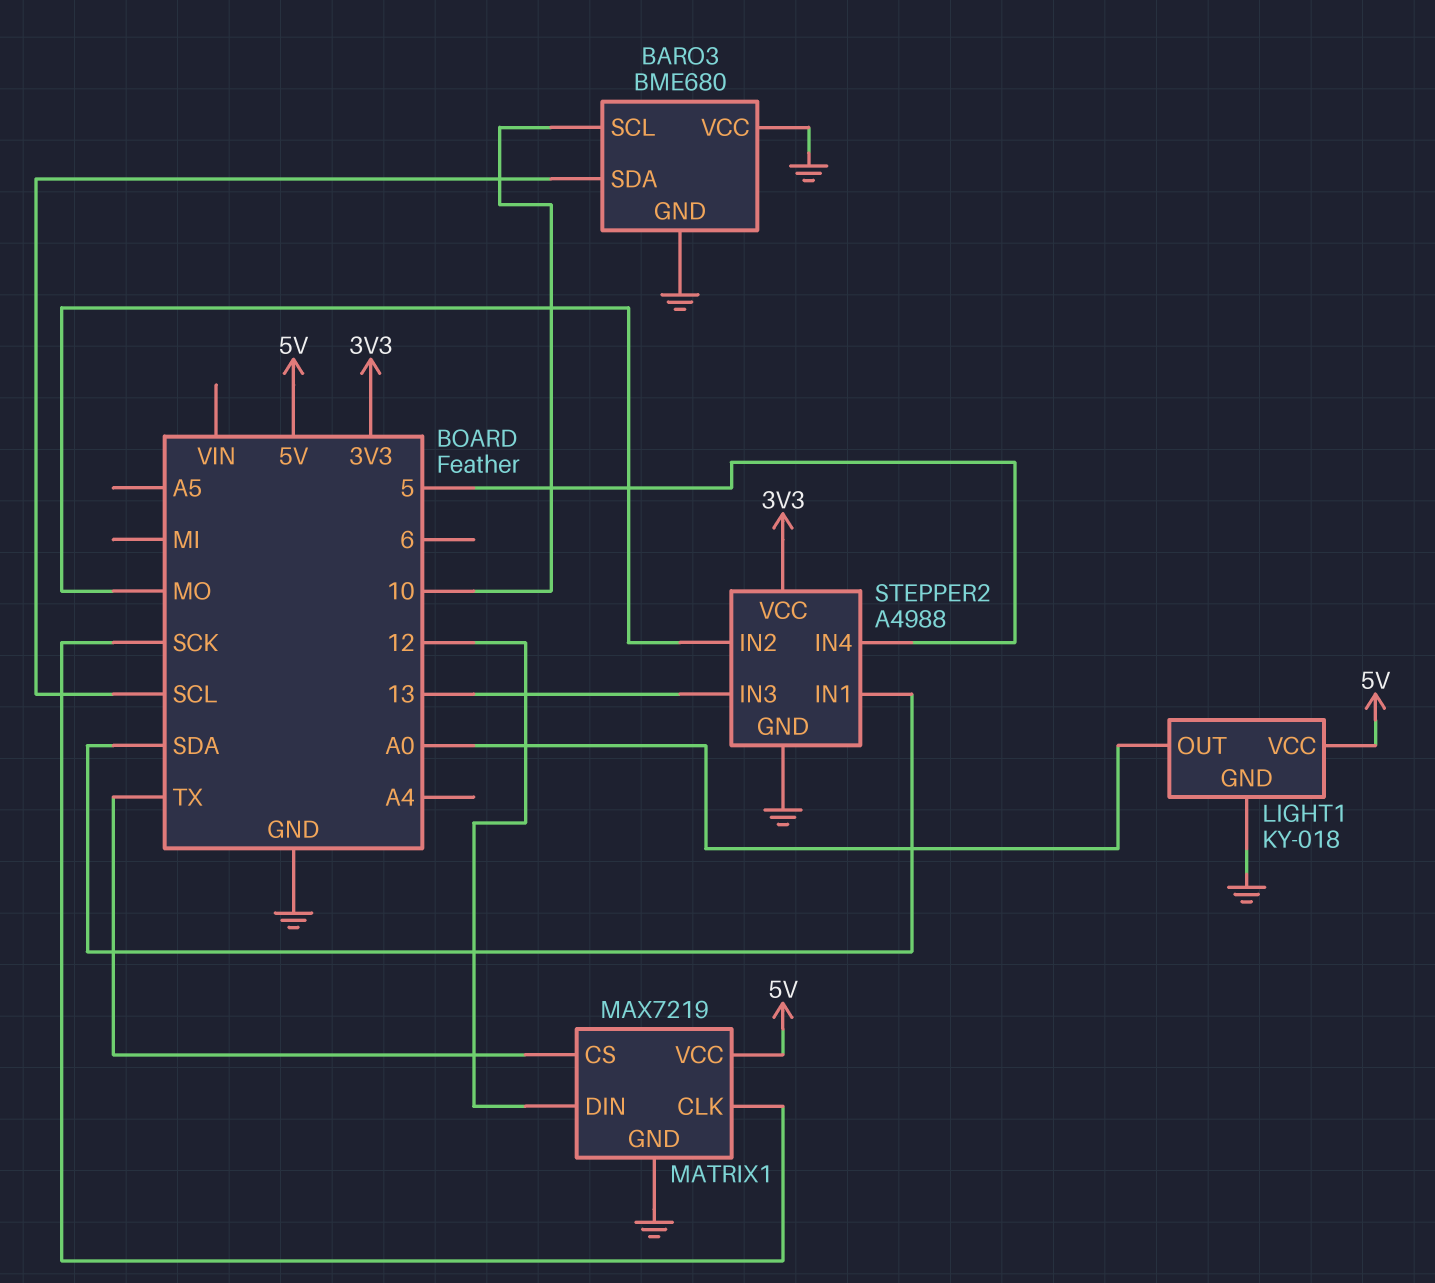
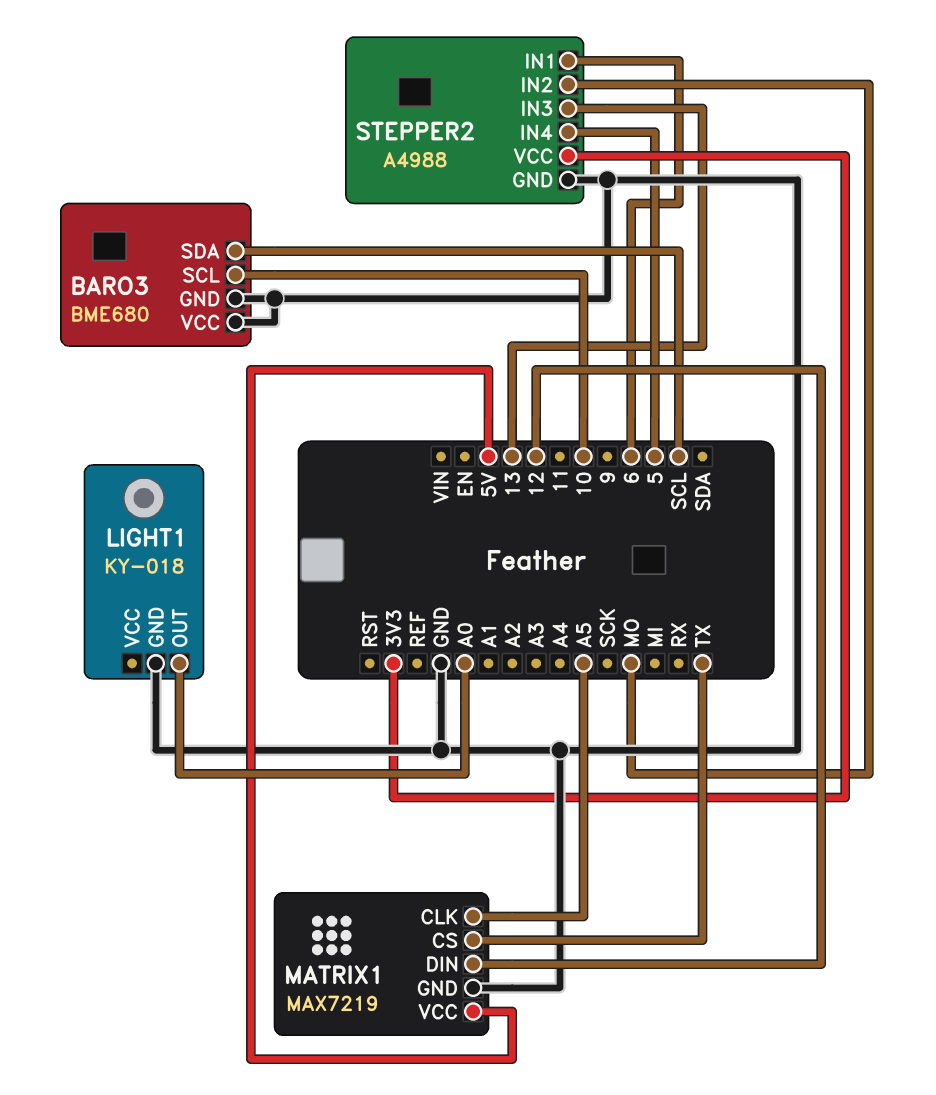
LIGHT1 pin VCC: 5V -> none
MATRIX1 pin CLK: SCK -> A5
STEPPER2 pin IN1: SDA -> 6

